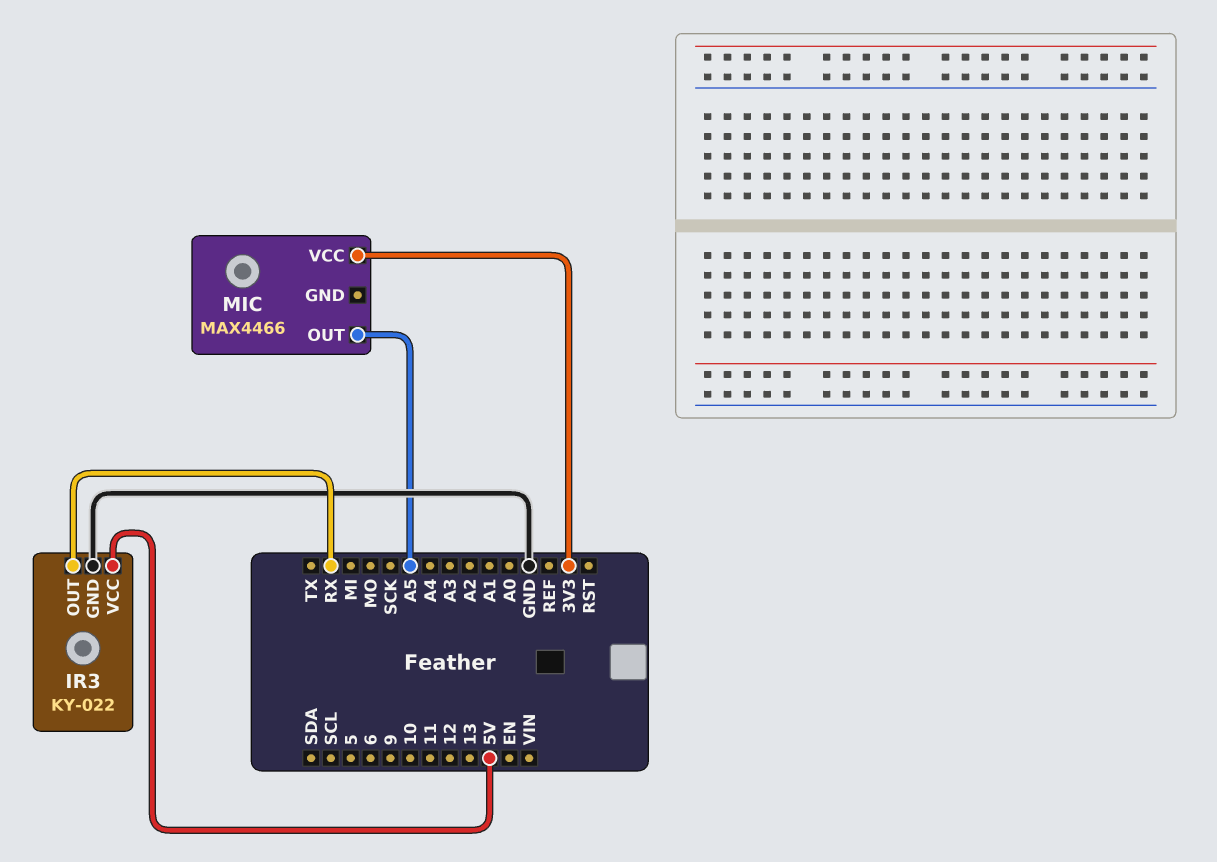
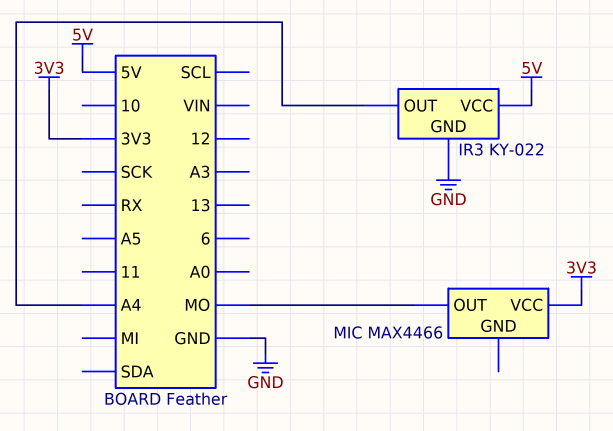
IR3 pin OUT: RX -> A4
MIC pin OUT: A5 -> MO

